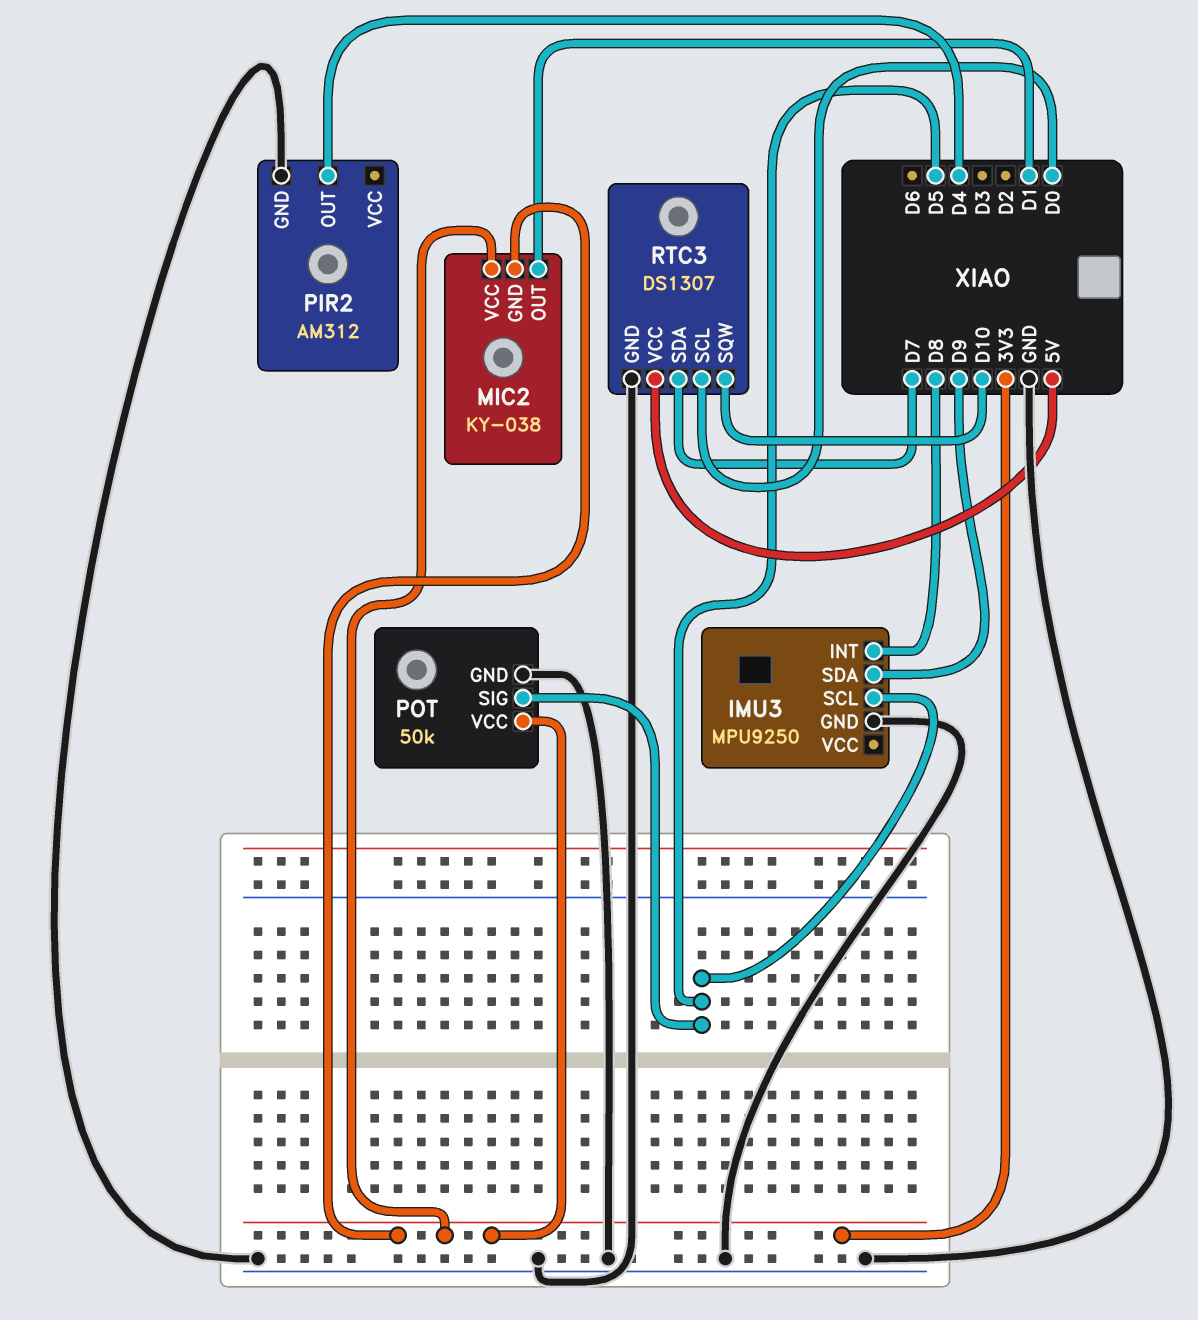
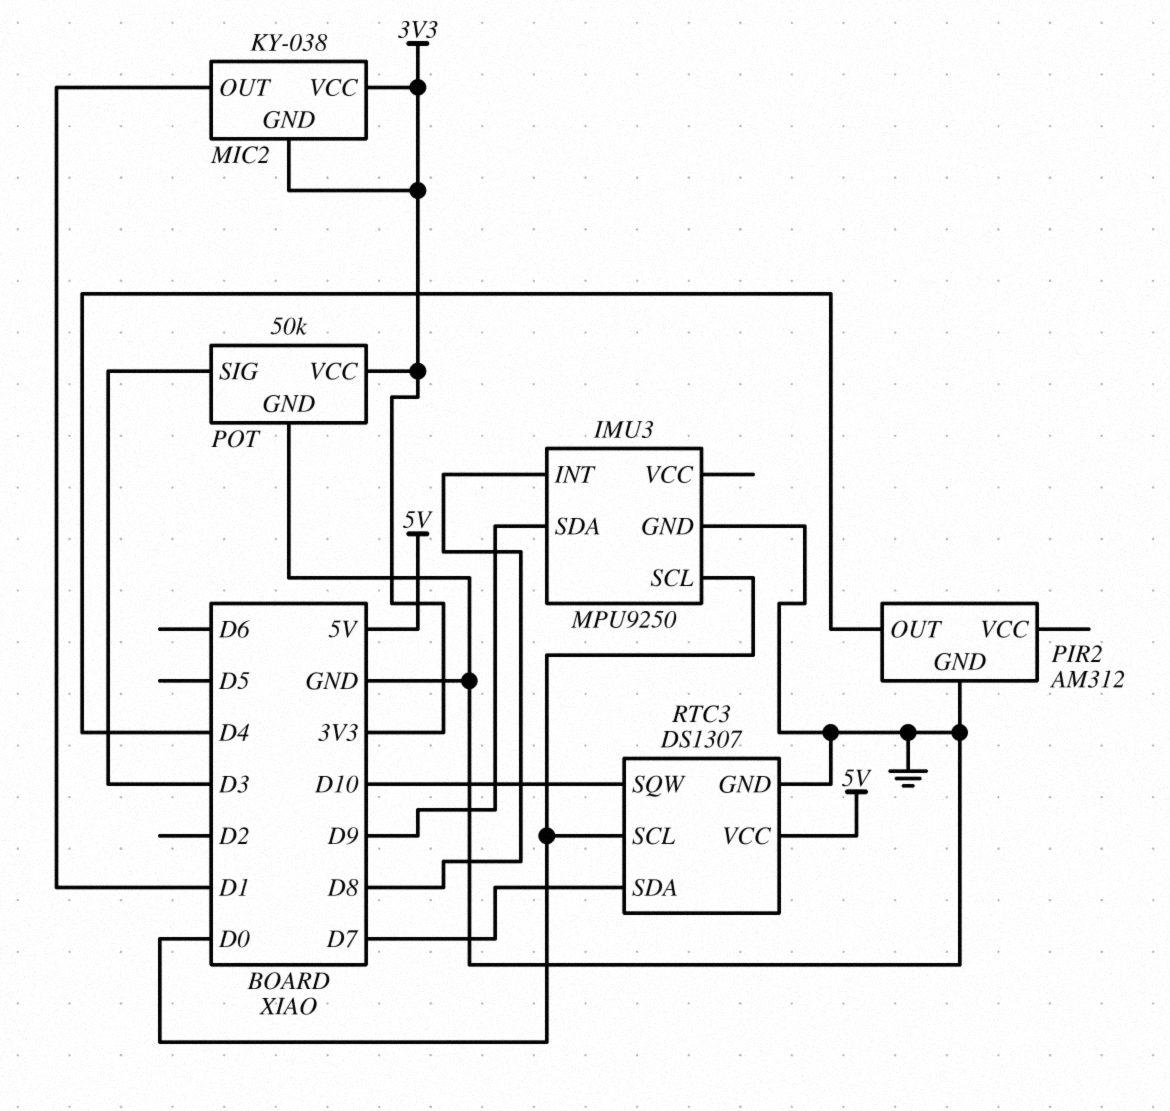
IMU3 pin SCL: D5 -> D0
POT pin SIG: D5 -> D3

